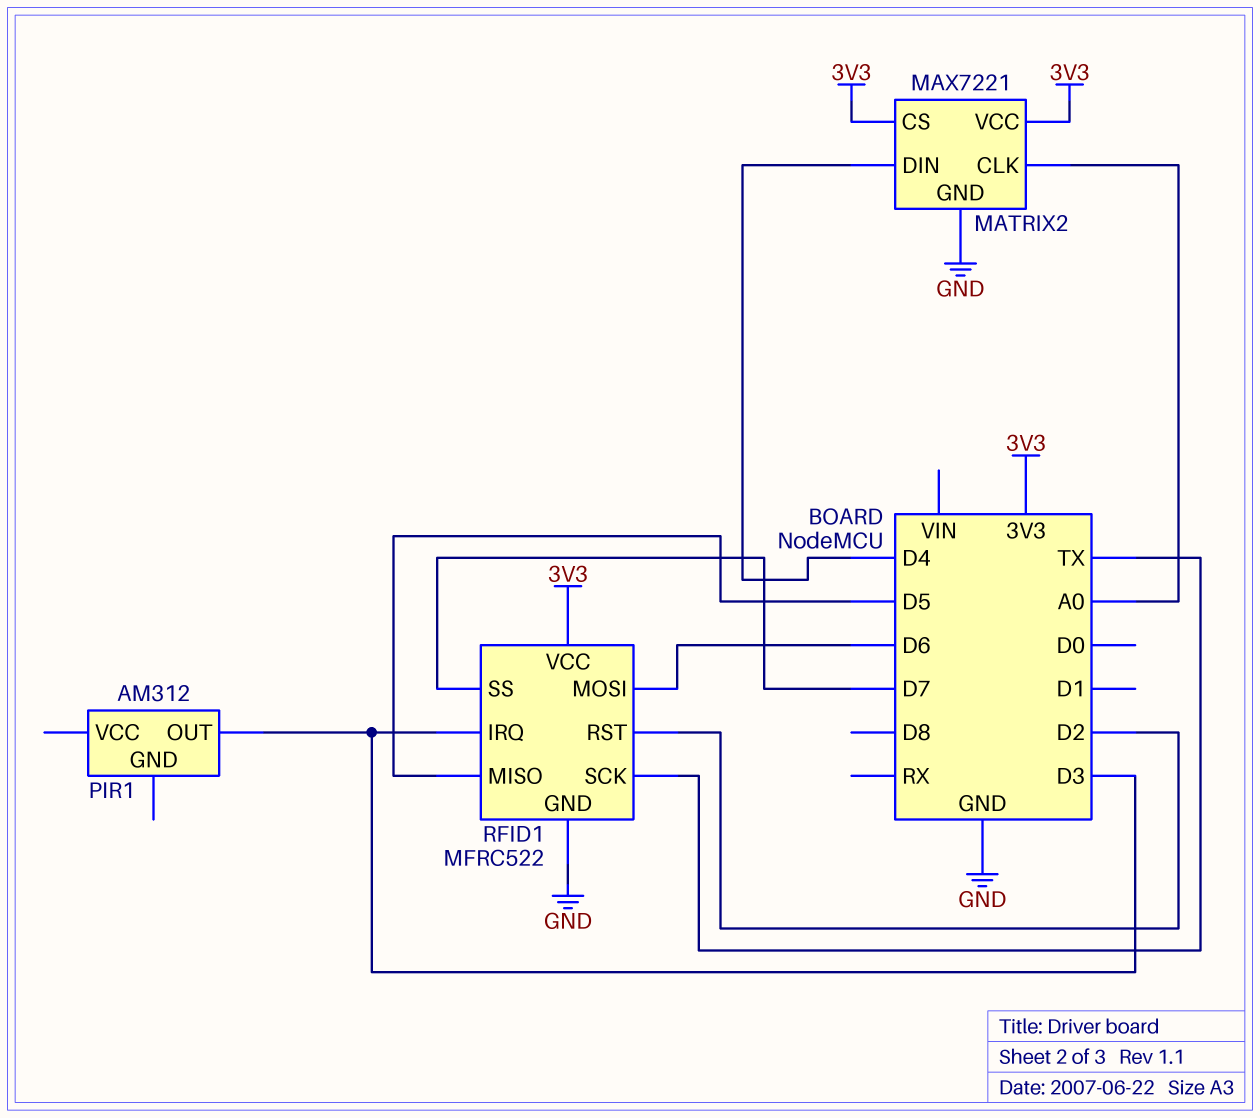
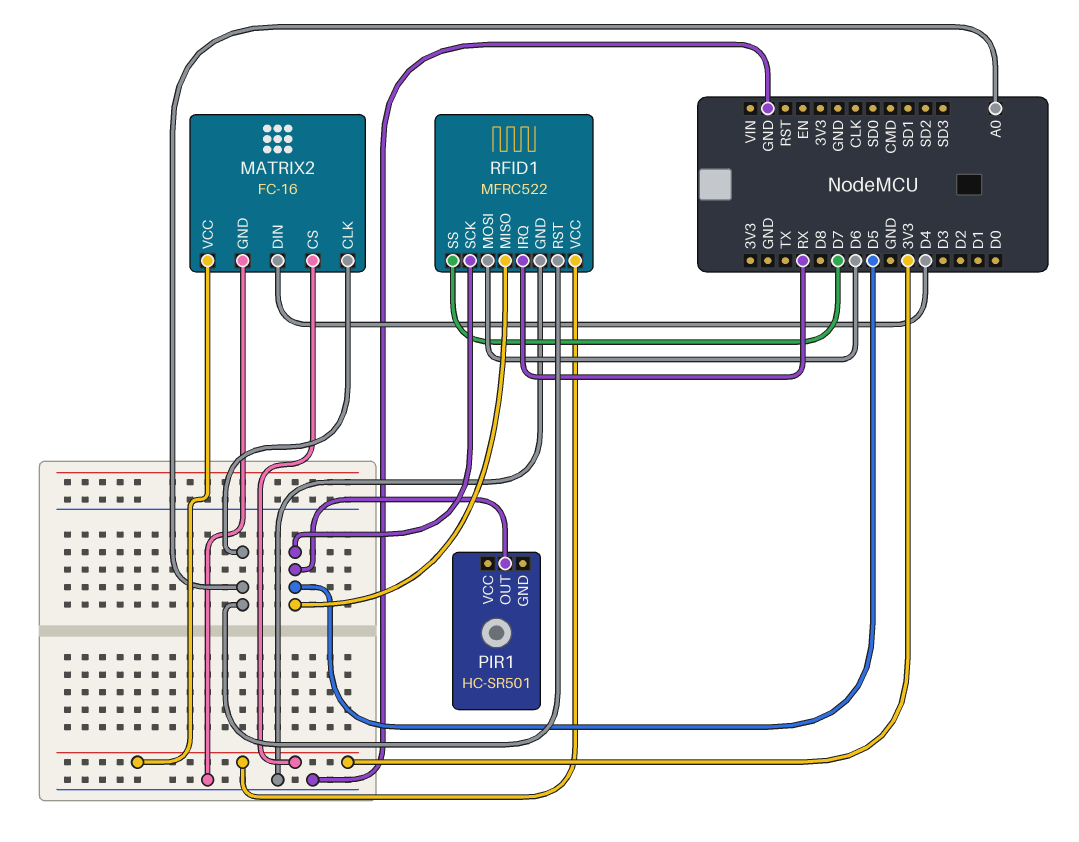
MATRIX2: MAX7221 -> FC-16
PIR1: AM312 -> HC-SR501
PIR1 pin OUT: D3 -> D5
RFID1 pin IRQ: D3 -> RX
RFID1 pin RST: D2 -> A0
RFID1 pin SCK: TX -> D5

